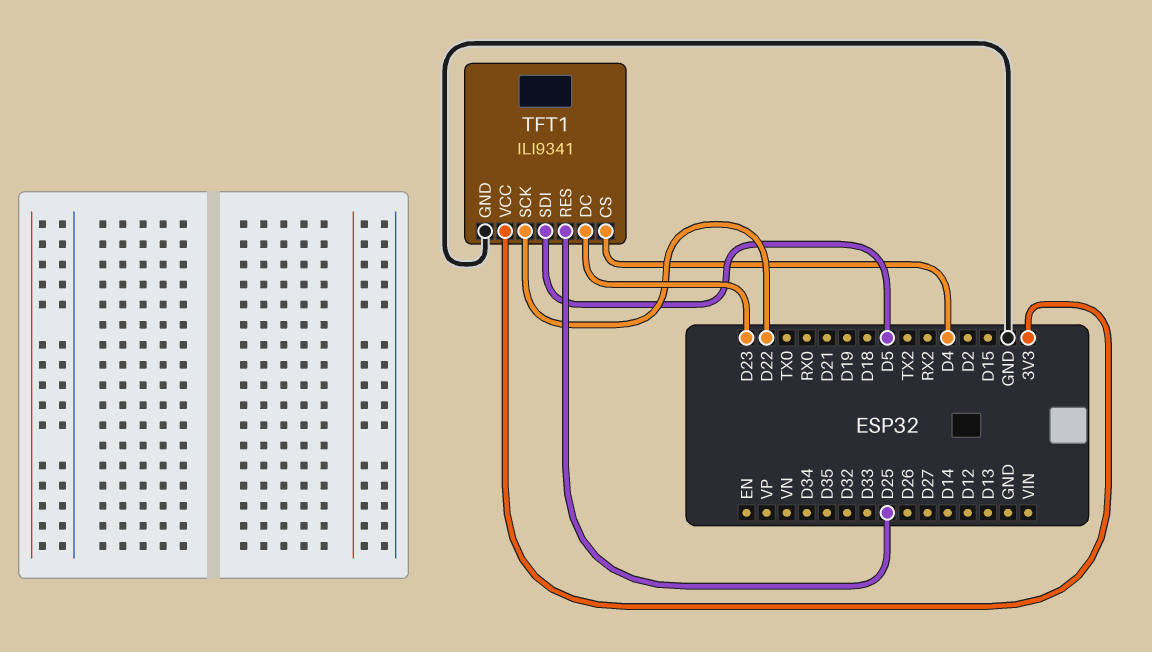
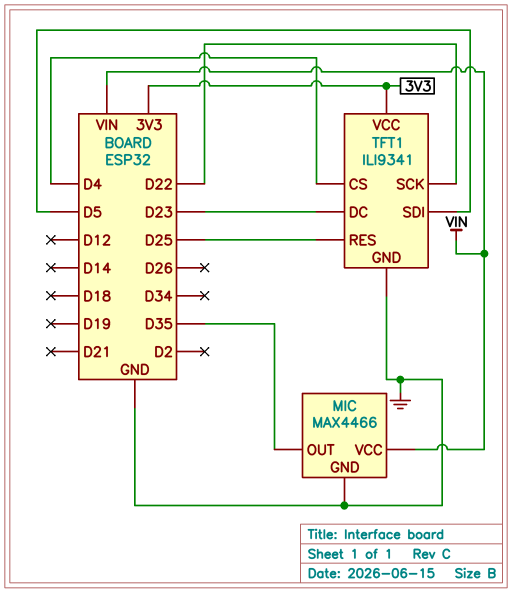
MIC: none -> MAX4466
MIC pin GND: none -> GND
MIC pin OUT: none -> D35
MIC pin VCC: none -> VIN

